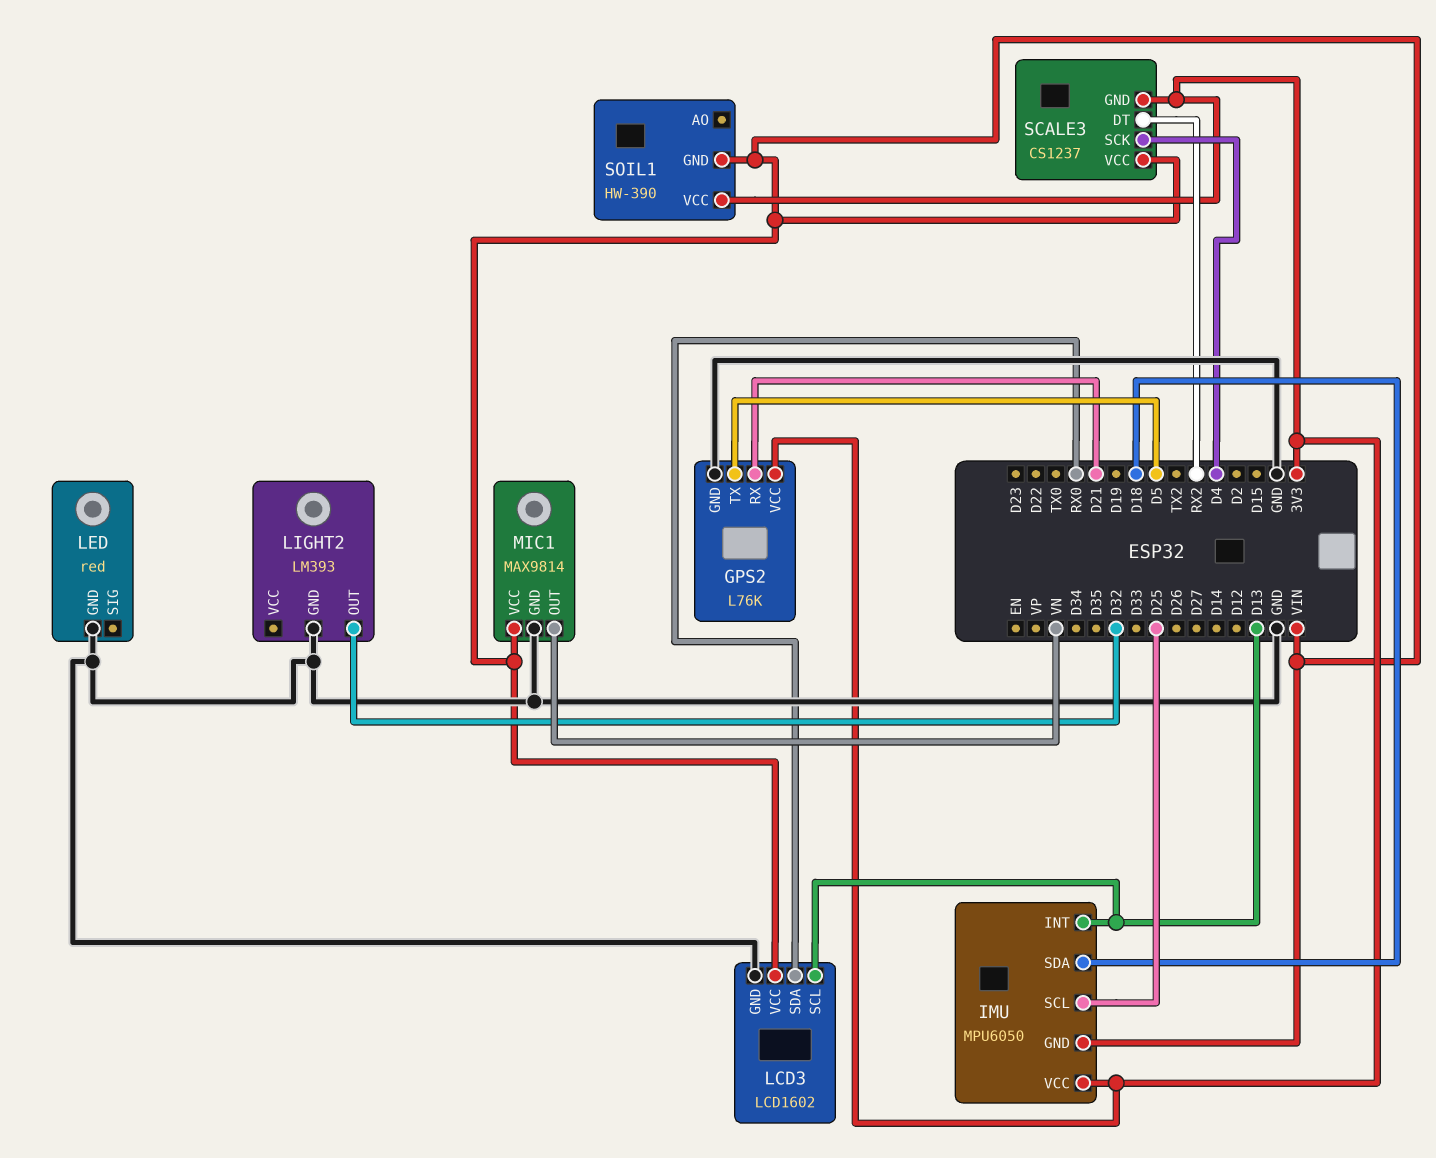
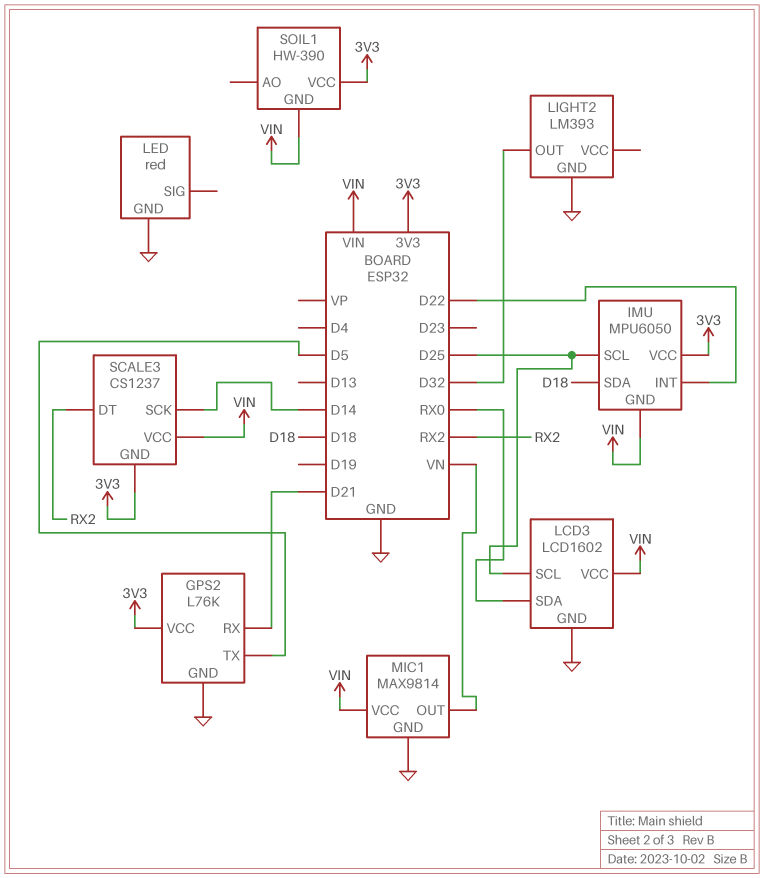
IMU pin INT: D13 -> D22
LCD3 pin SCL: D13 -> D25
SCALE3 pin SCK: D4 -> D14

